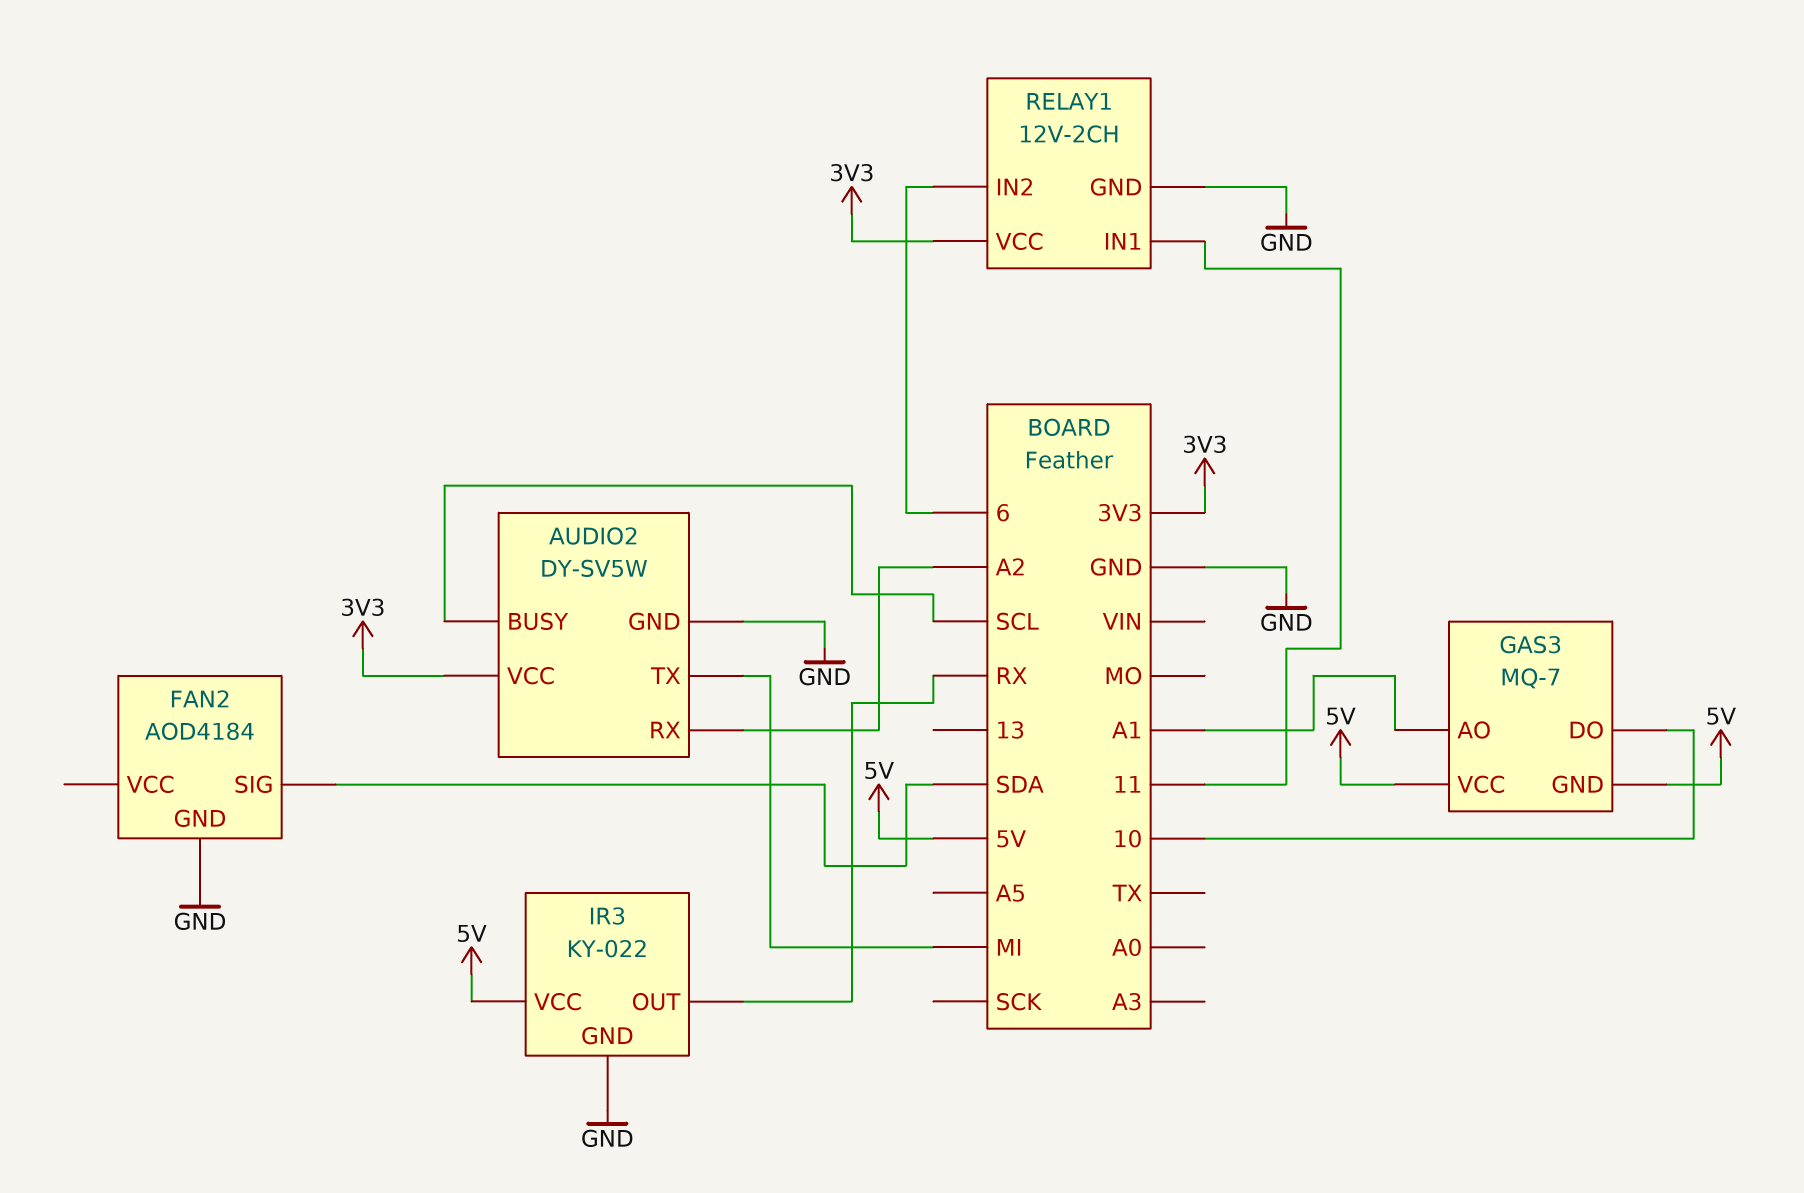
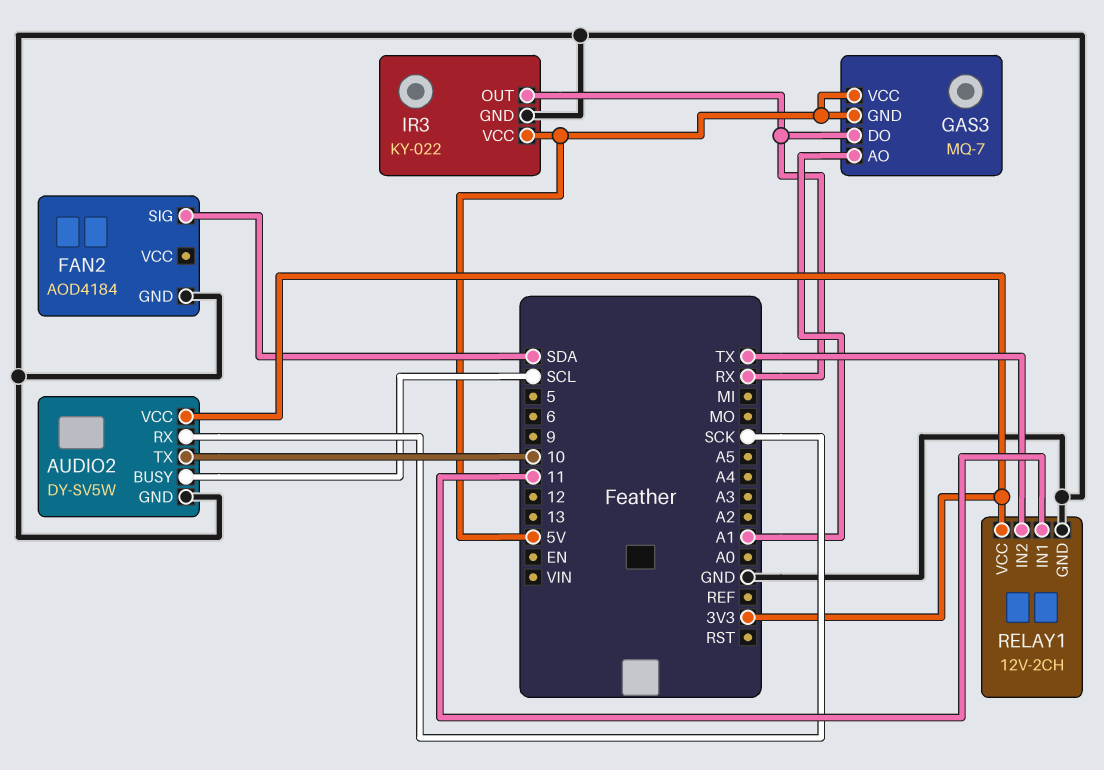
AUDIO2 pin RX: A2 -> SCK
AUDIO2 pin TX: MI -> 10
GAS3 pin DO: 10 -> RX
RELAY1 pin IN2: 6 -> TX

